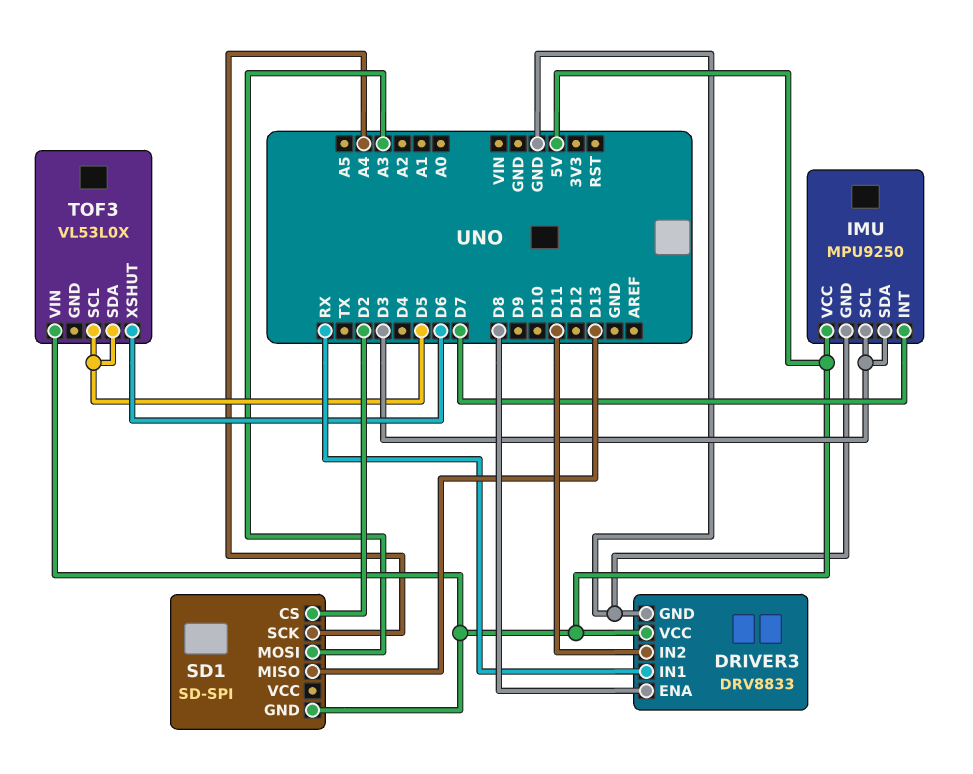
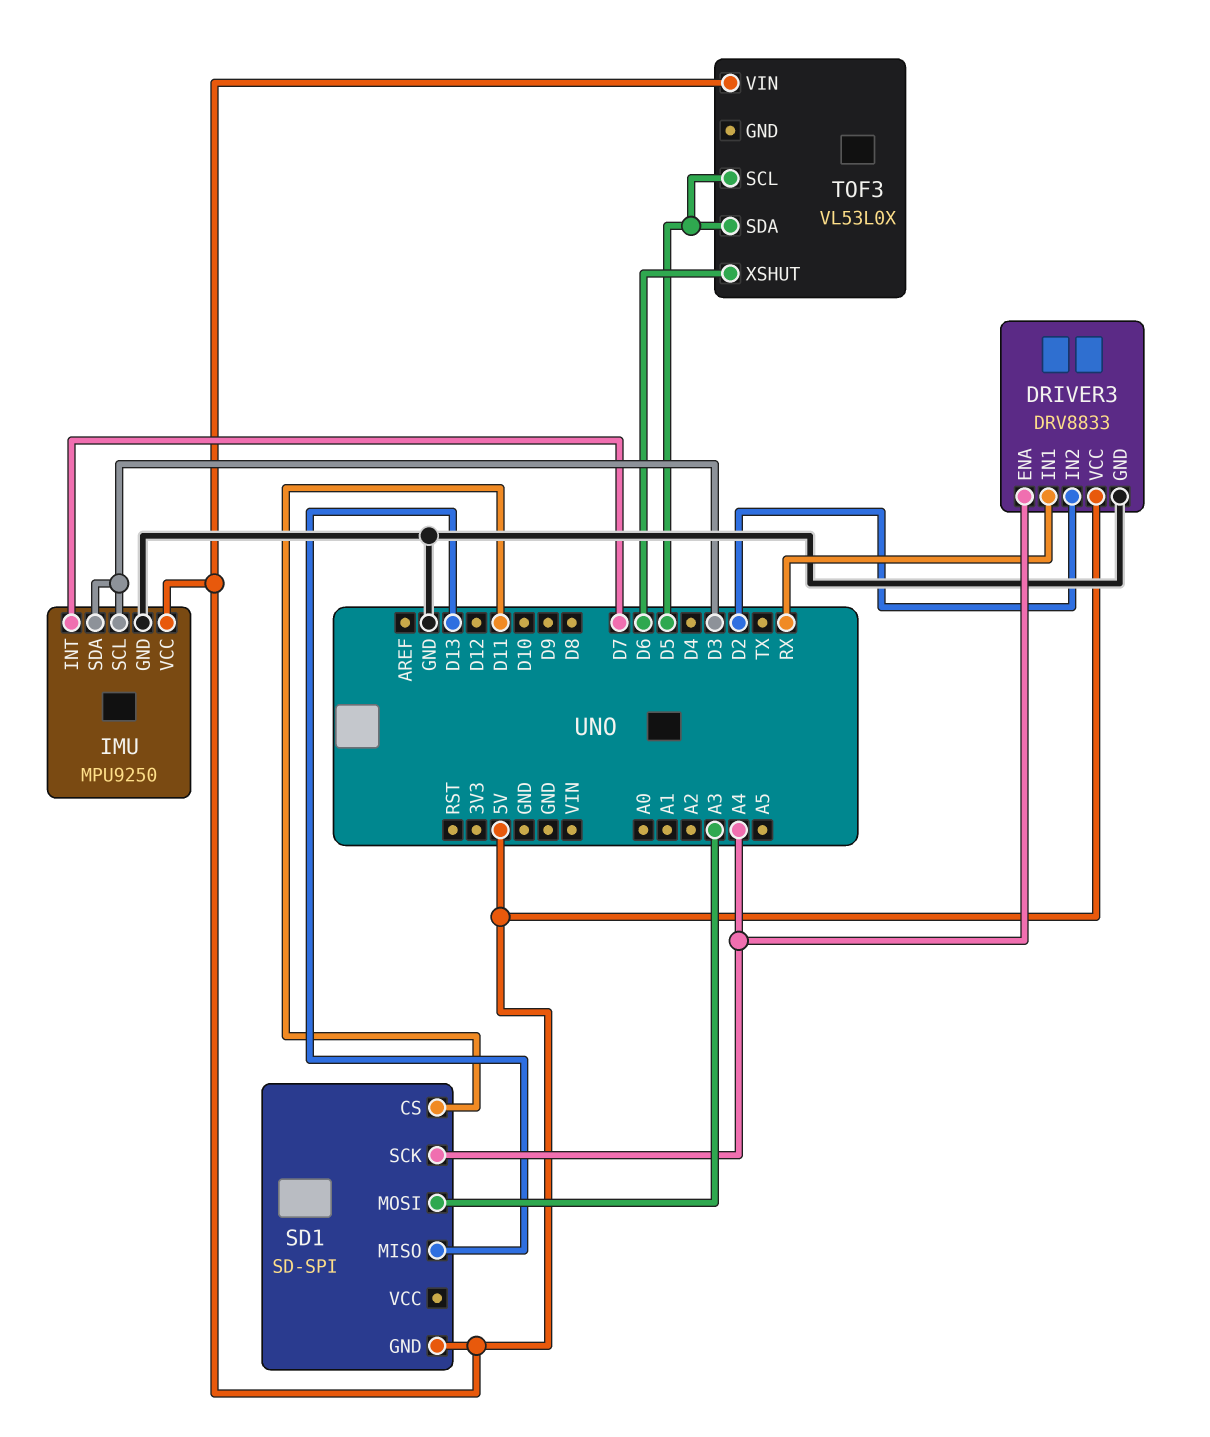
DRIVER3 pin ENA: D8 -> A4
DRIVER3 pin IN2: D11 -> D2
SD1 pin CS: D2 -> D11

